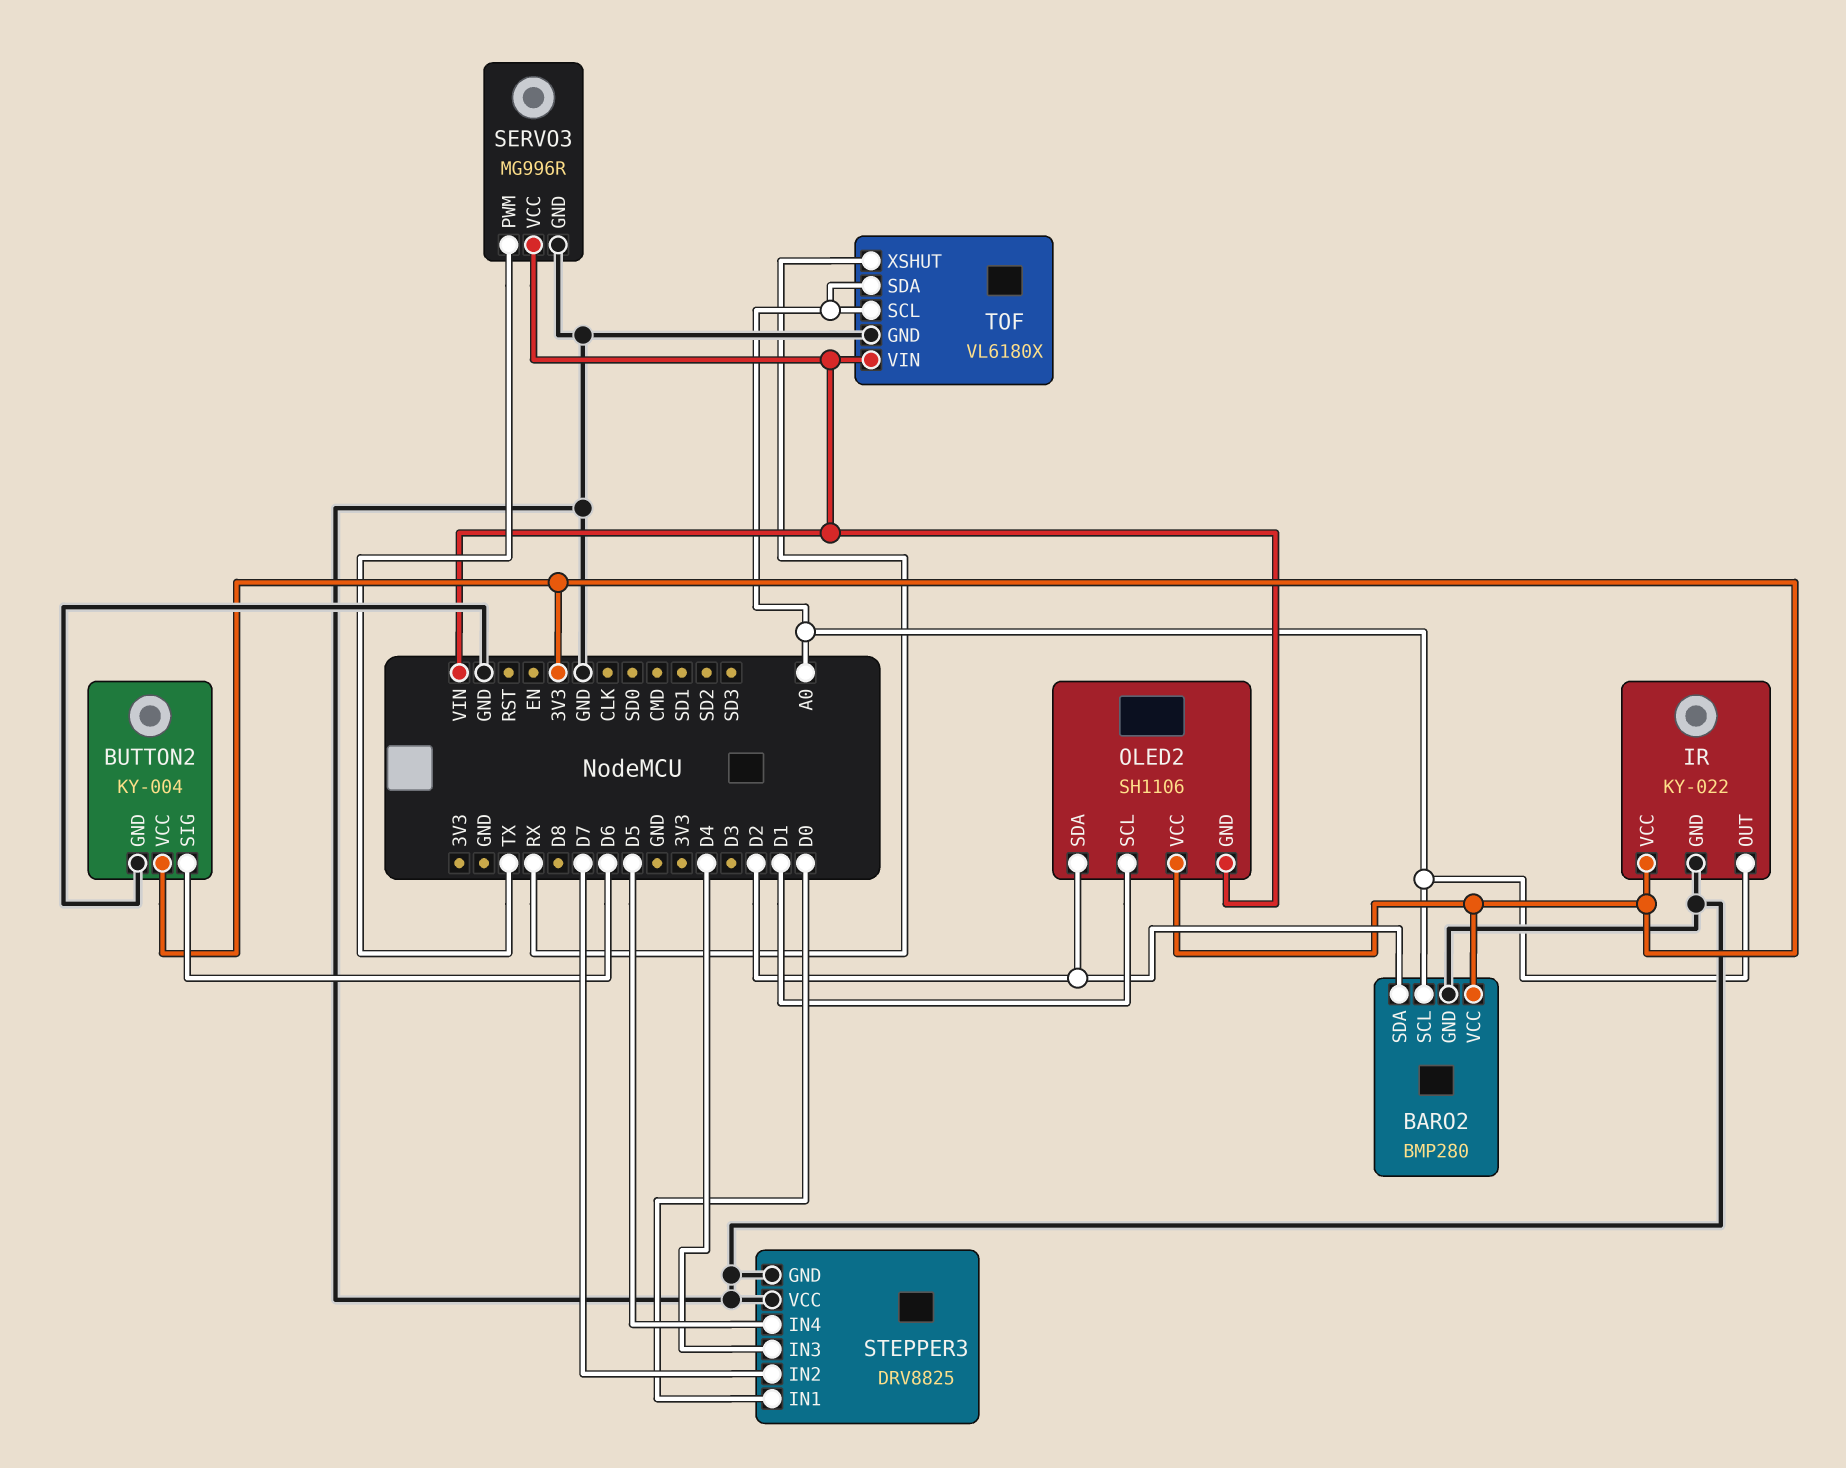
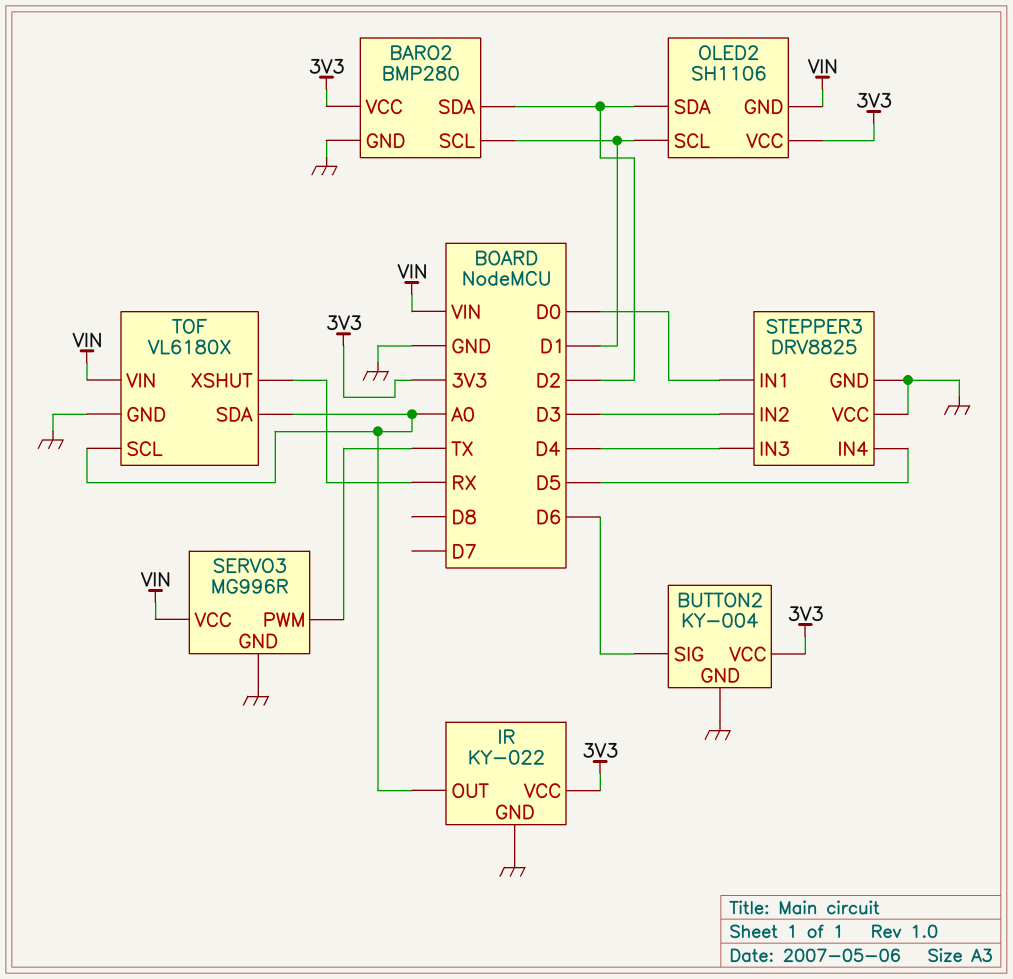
BARO2 pin SCL: A0 -> D1
STEPPER3 pin IN2: D7 -> D3

